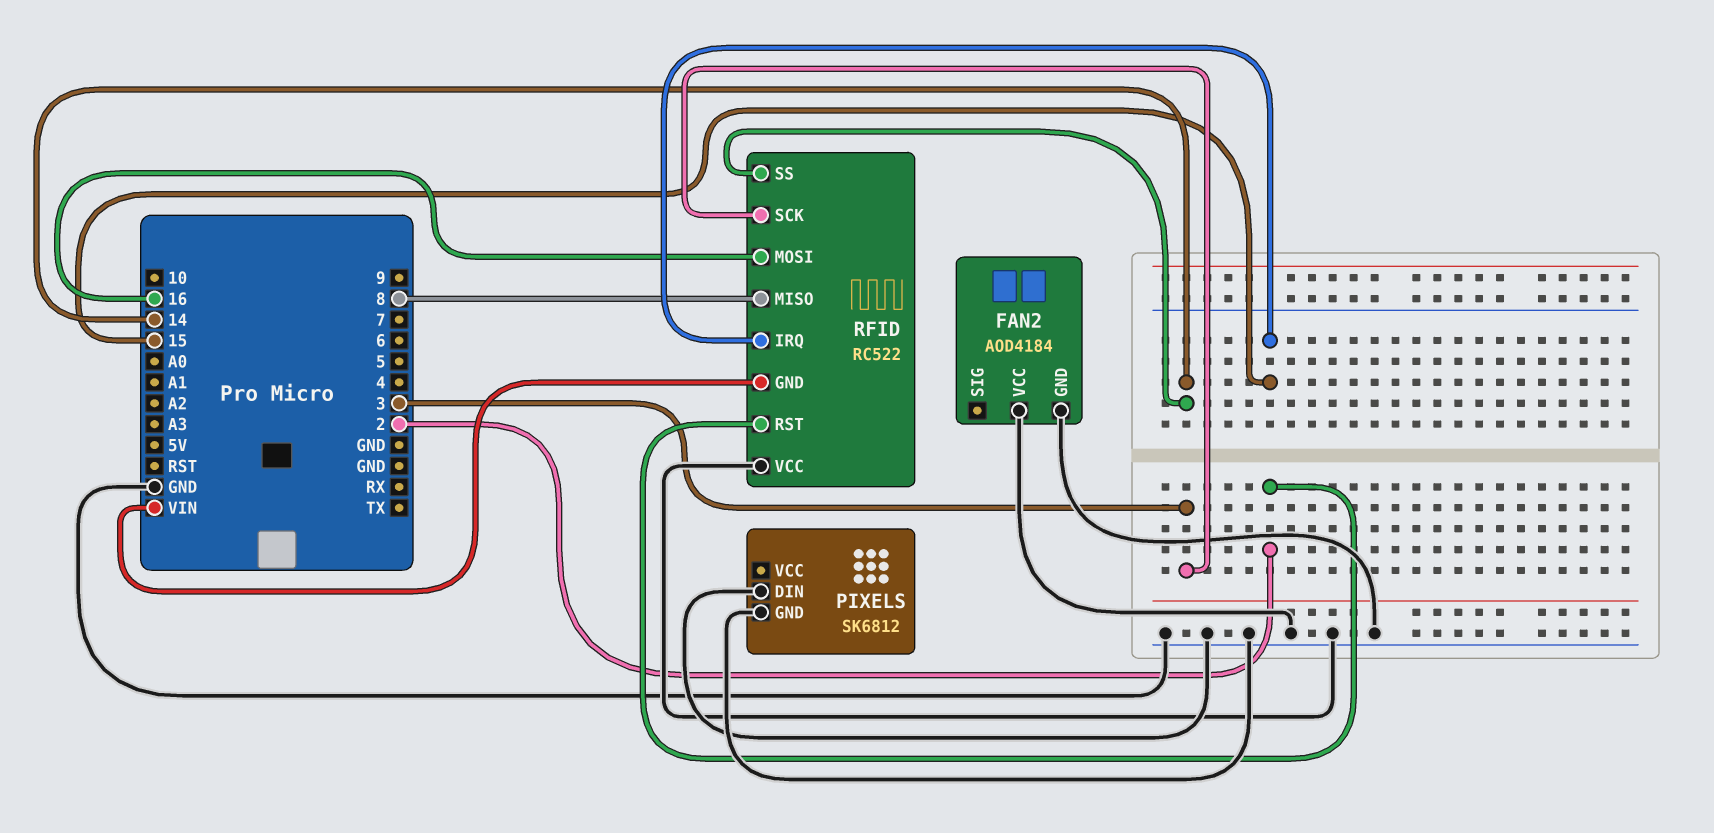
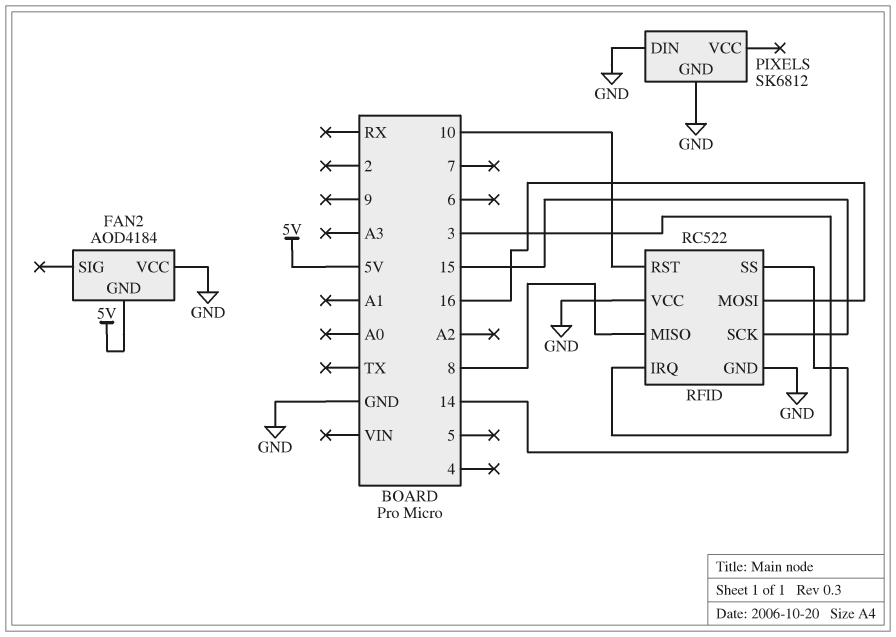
FAN2 pin GND: GND -> 5V
RFID pin GND: VIN -> GND
RFID pin IRQ: 15 -> 3
RFID pin RST: 2 -> 10
RFID pin SCK: 3 -> 15

